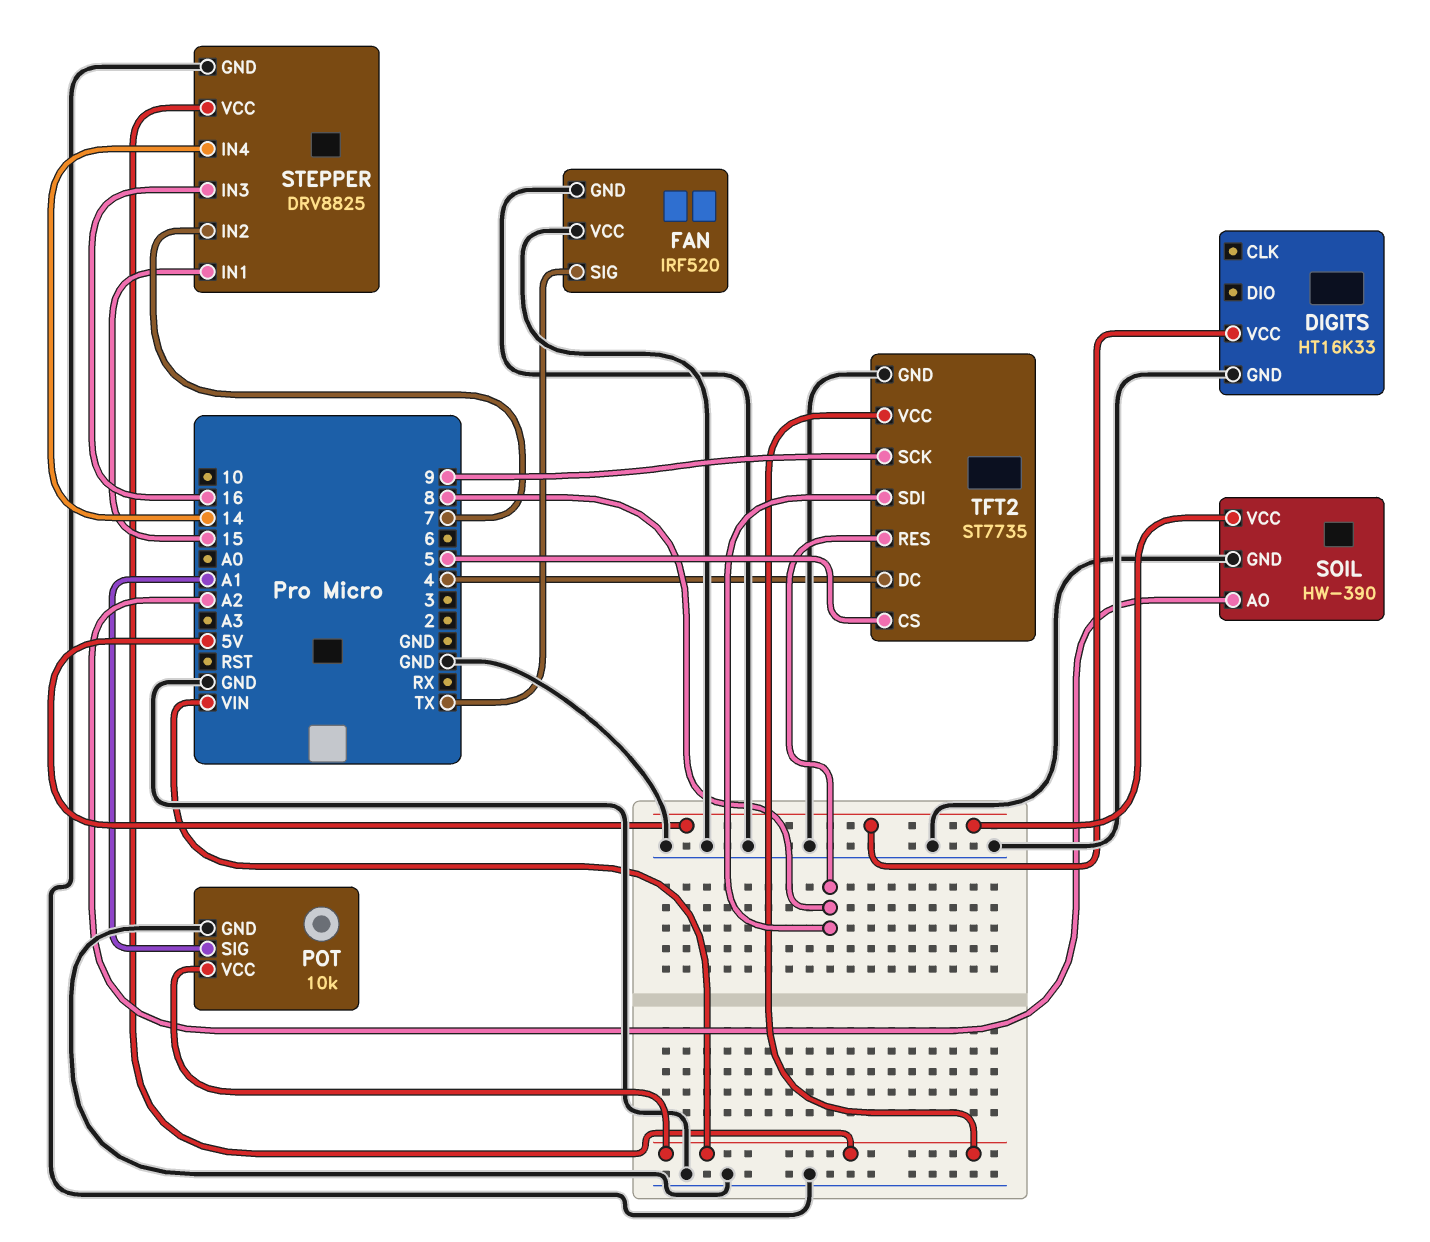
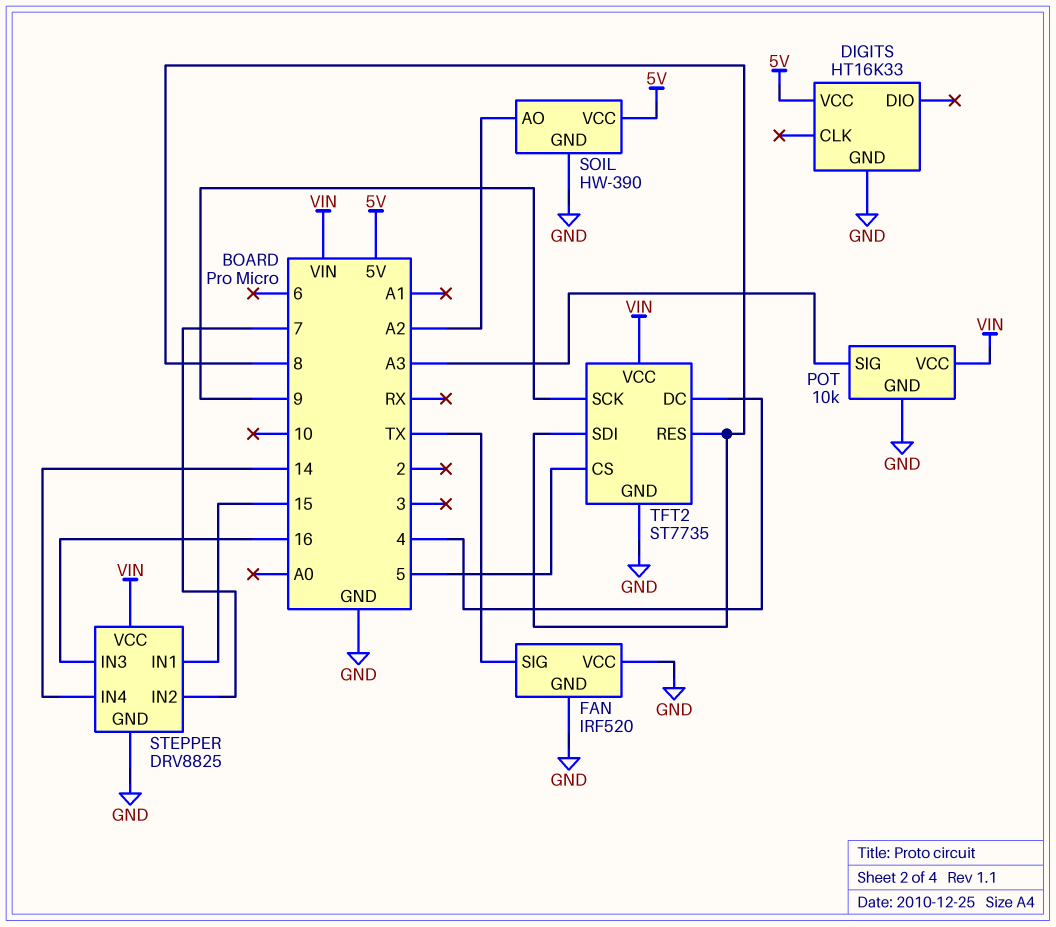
POT pin SIG: A1 -> A3

